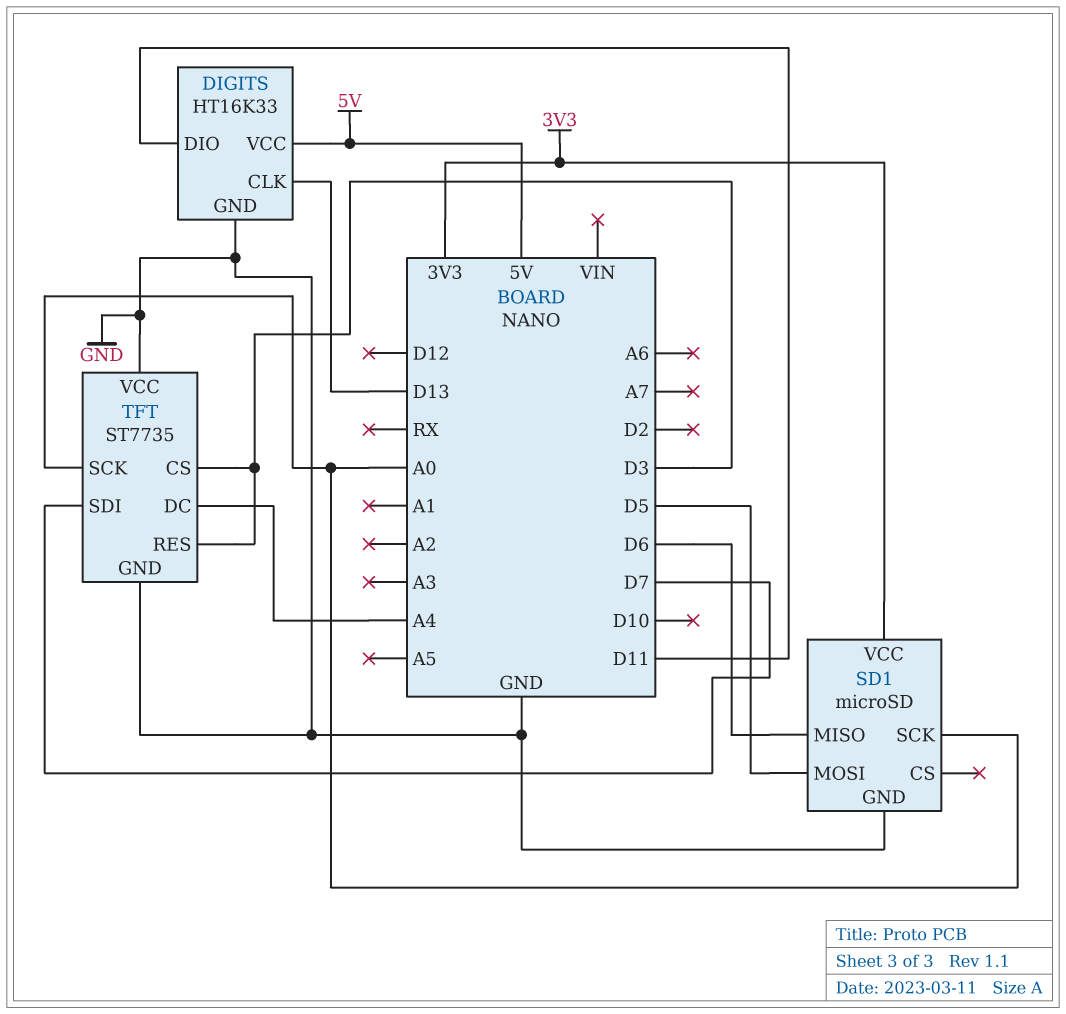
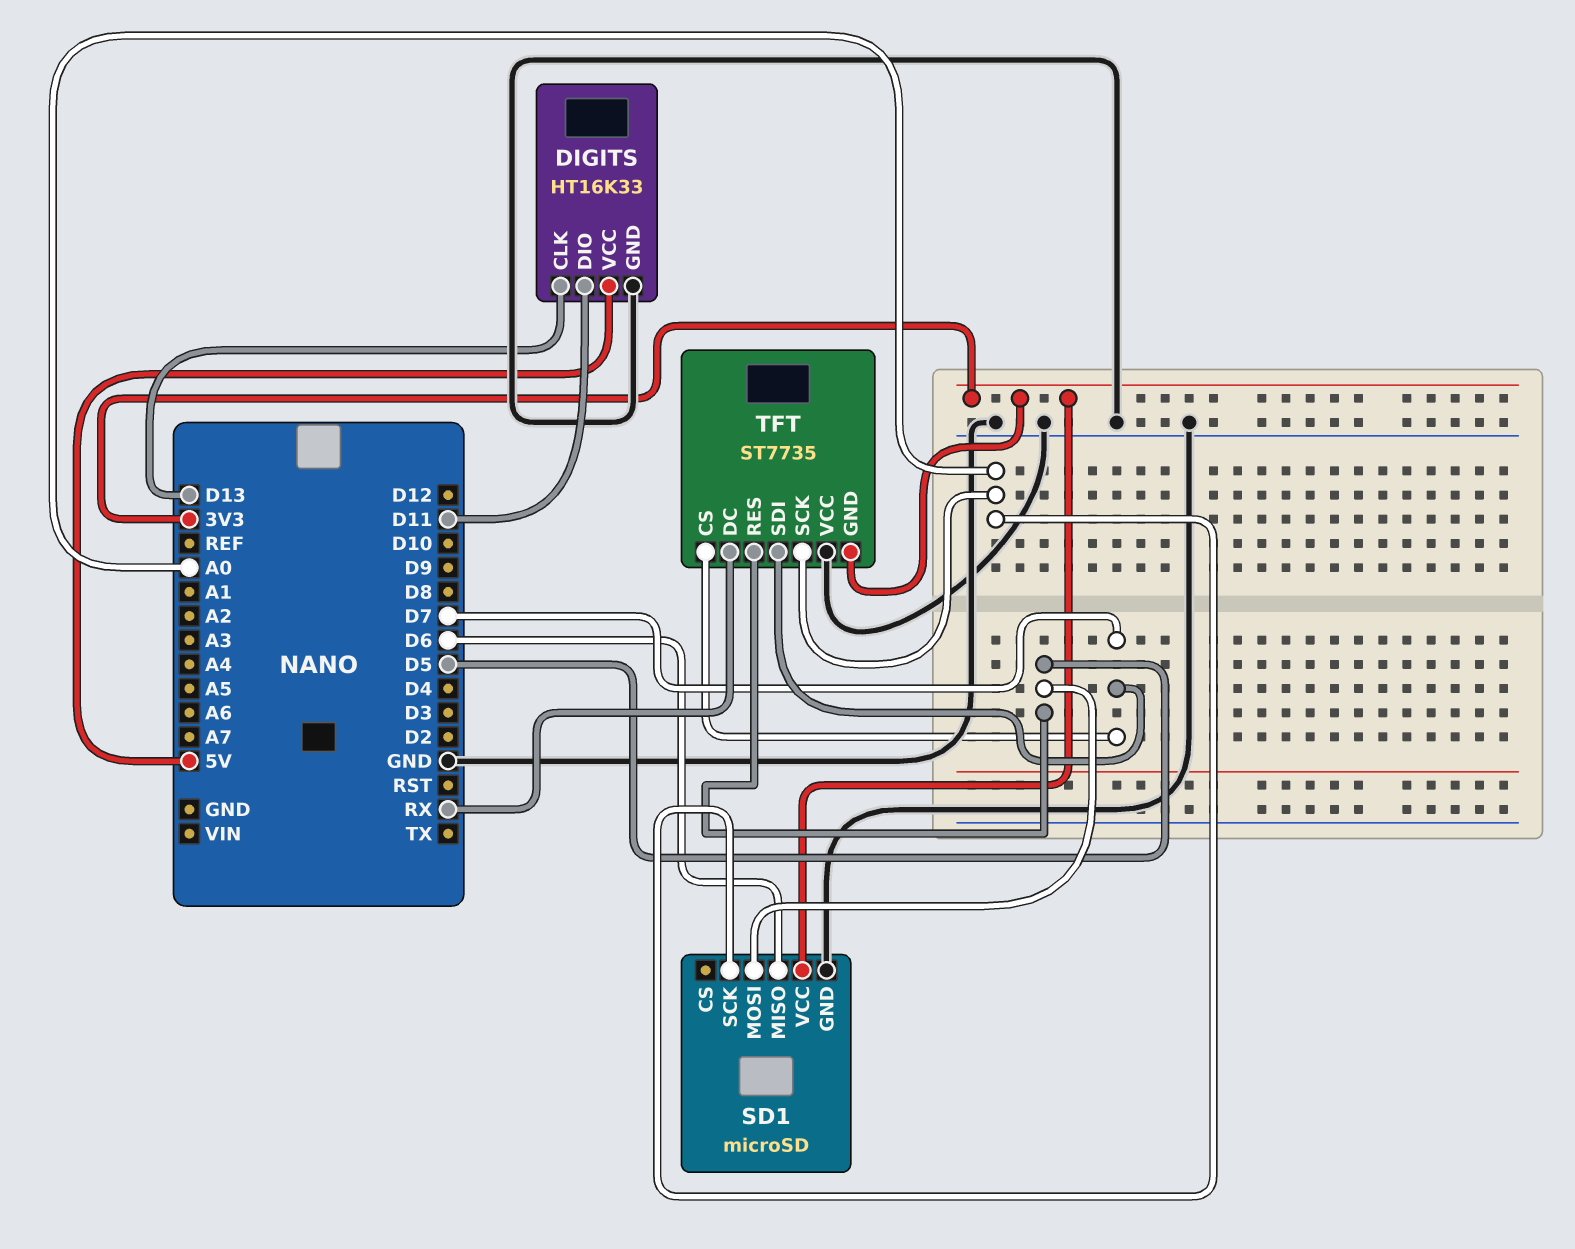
TFT pin CS: D3 -> D7
TFT pin DC: A4 -> RX
TFT pin GND: GND -> 3V3
TFT pin RES: D3 -> D5

